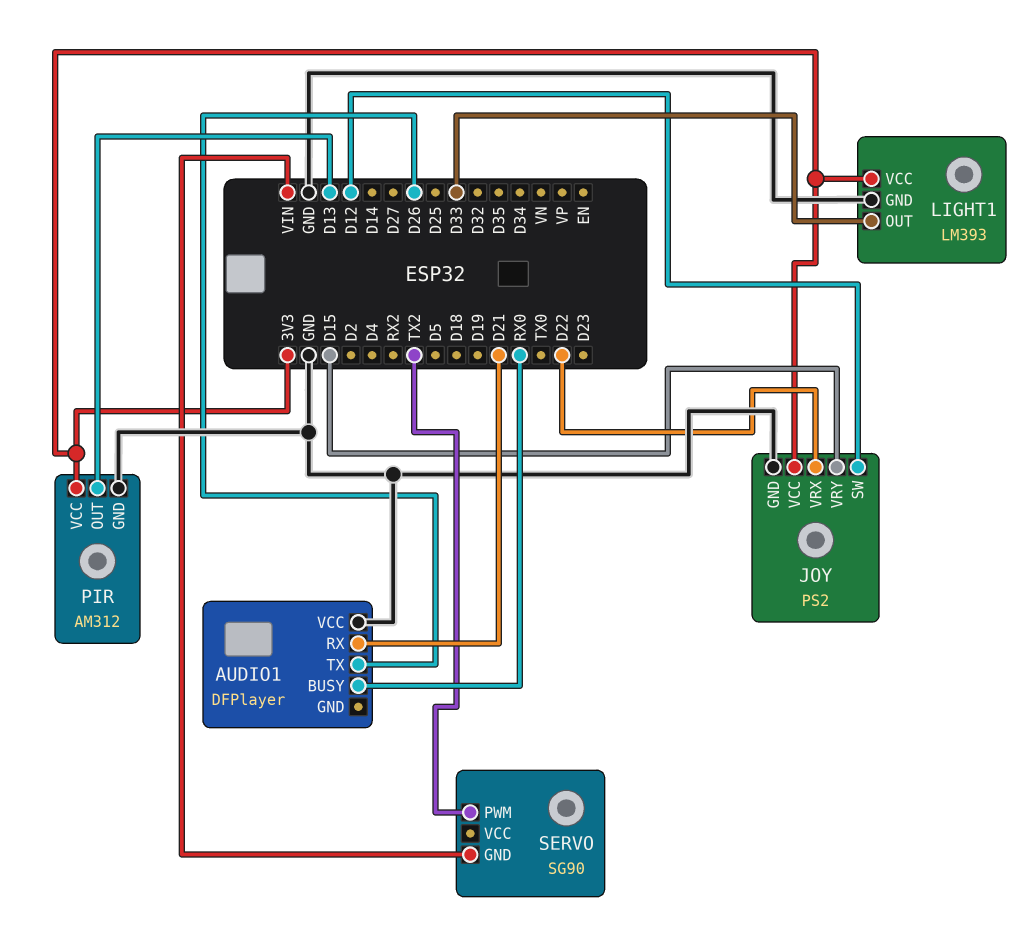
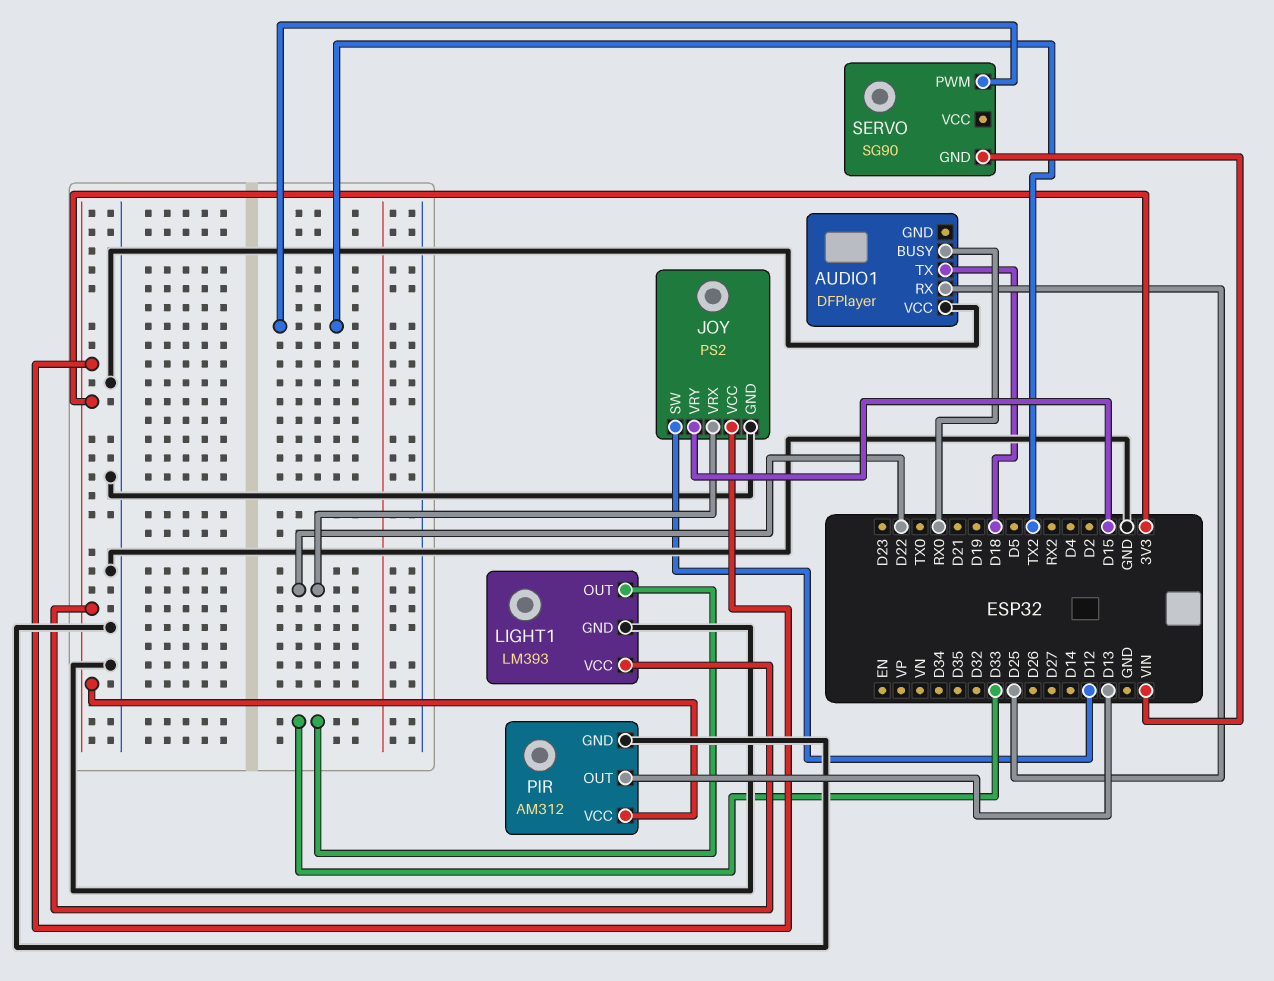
AUDIO1 pin RX: D21 -> D25
AUDIO1 pin TX: D26 -> D18

